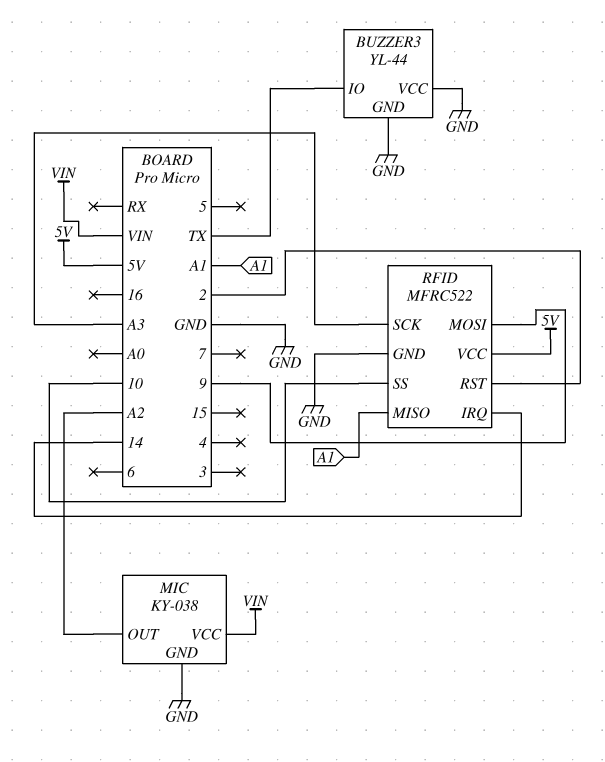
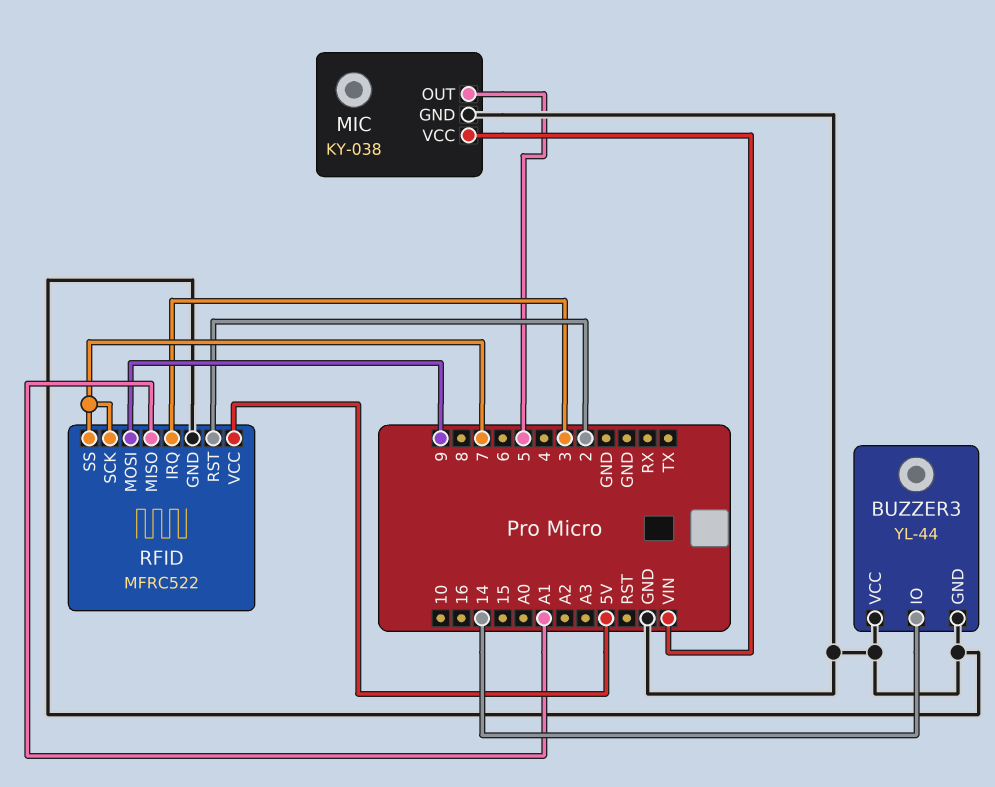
BUZZER3 pin IO: TX -> 14
MIC pin OUT: A2 -> 5
RFID pin IRQ: 14 -> 3
RFID pin SCK: A3 -> 7
RFID pin SS: 10 -> 7

